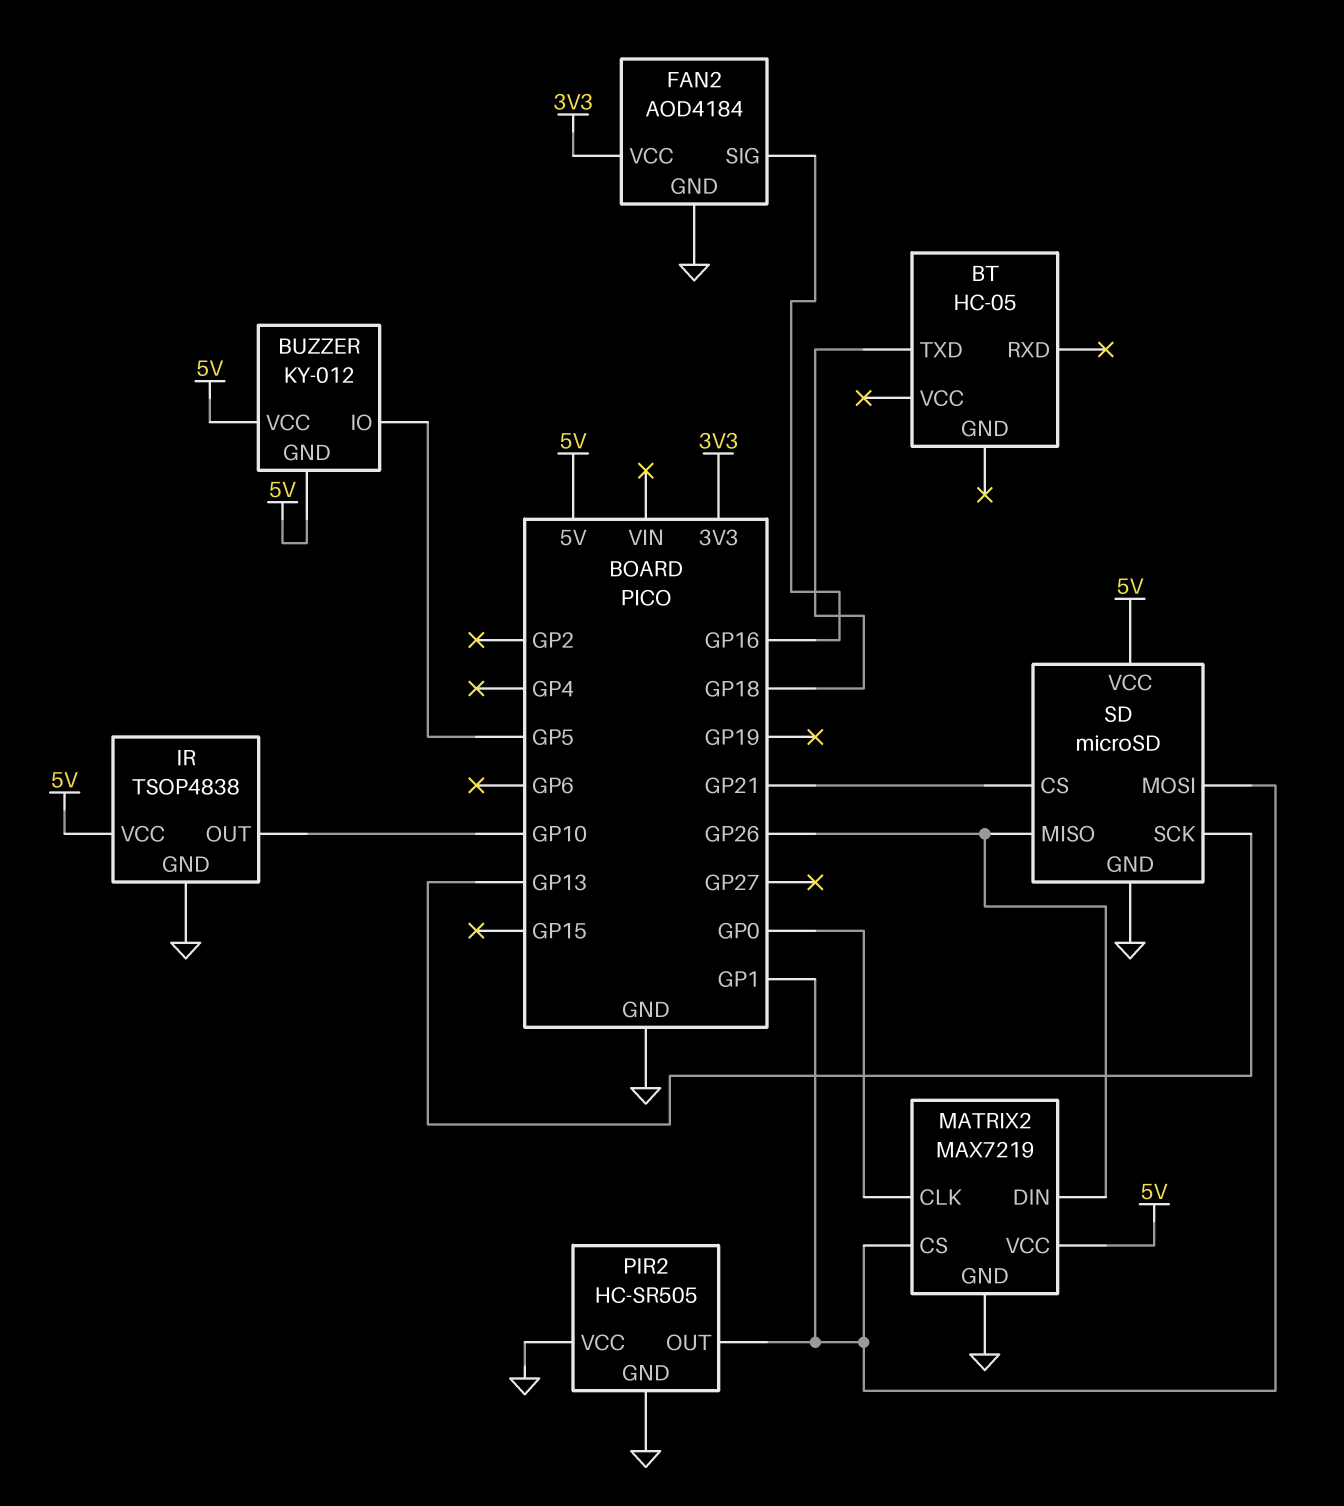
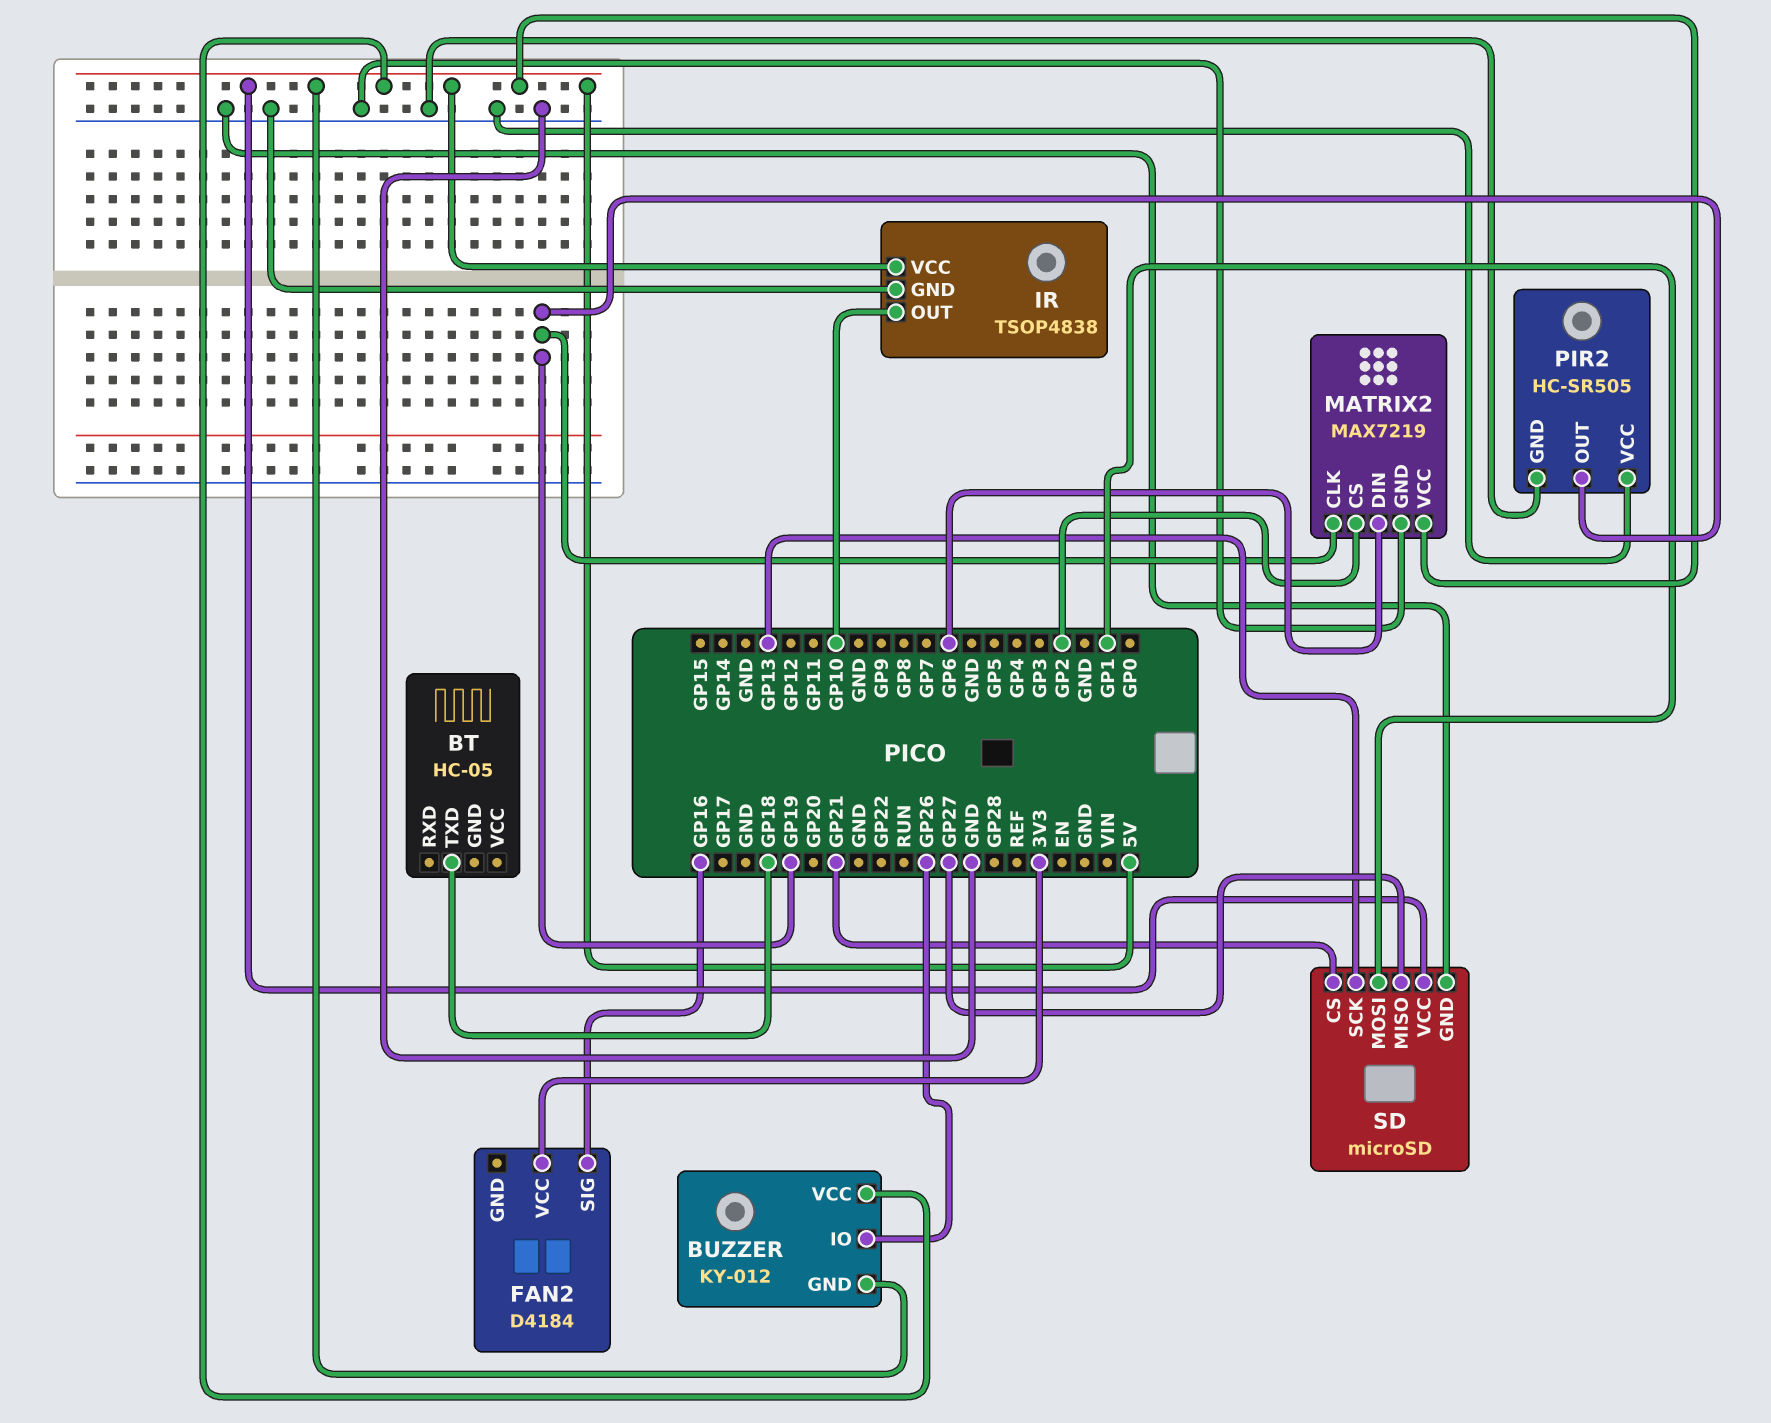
BUZZER pin IO: GP5 -> GP26
FAN2: AOD4184 -> D4184
FAN2 pin GND: GND -> none
MATRIX2 pin CLK: GP0 -> GP19
MATRIX2 pin CS: GP1 -> GP2
MATRIX2 pin DIN: GP26 -> GP6
PIR2 pin OUT: GP1 -> GP19
SD pin MISO: GP26 -> GP27

